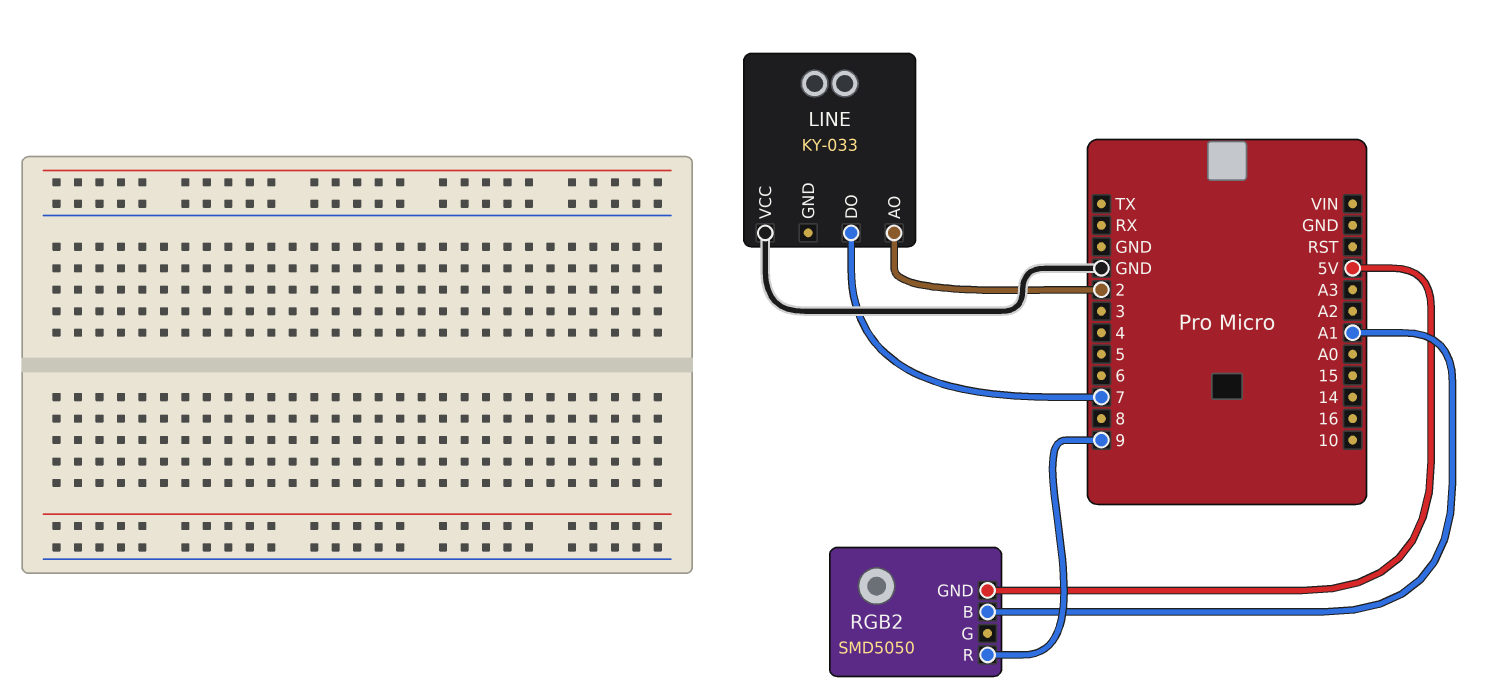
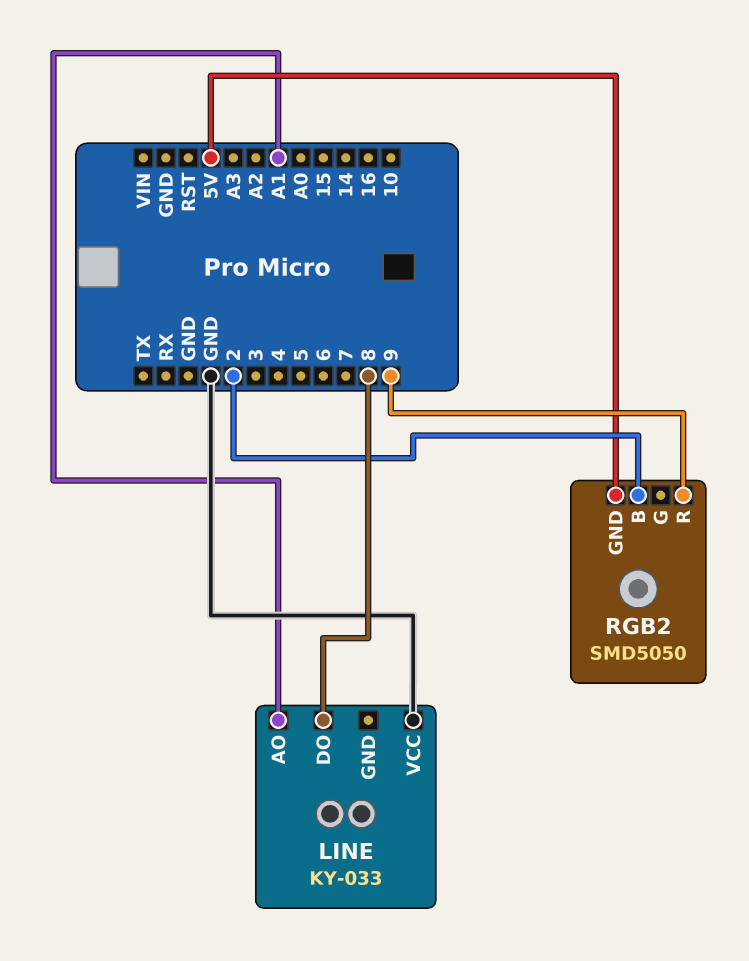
LINE pin AO: 2 -> A1
LINE pin DO: 7 -> 8
RGB2 pin B: A1 -> 2

